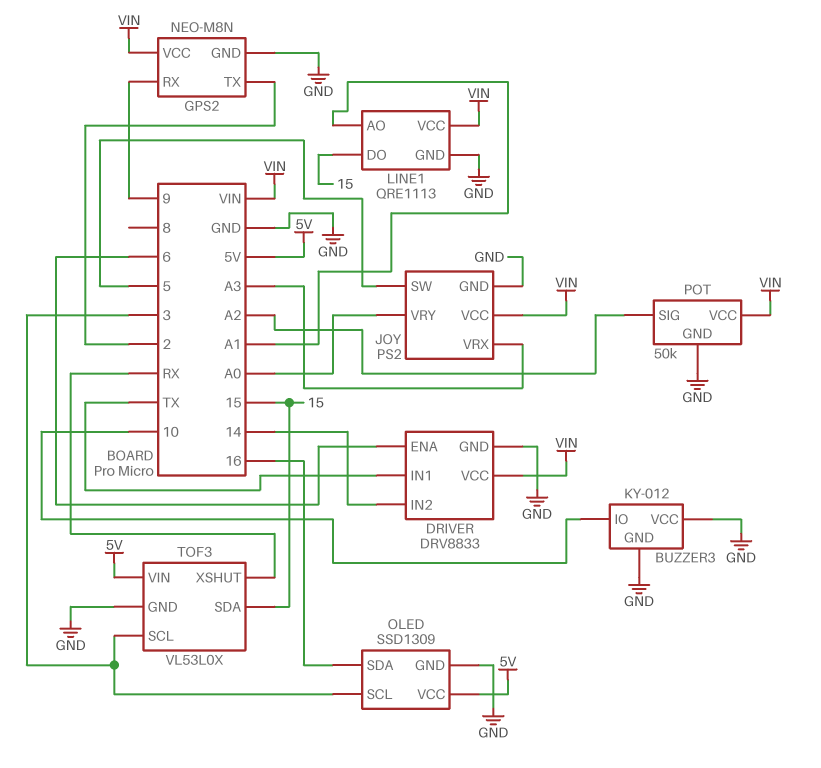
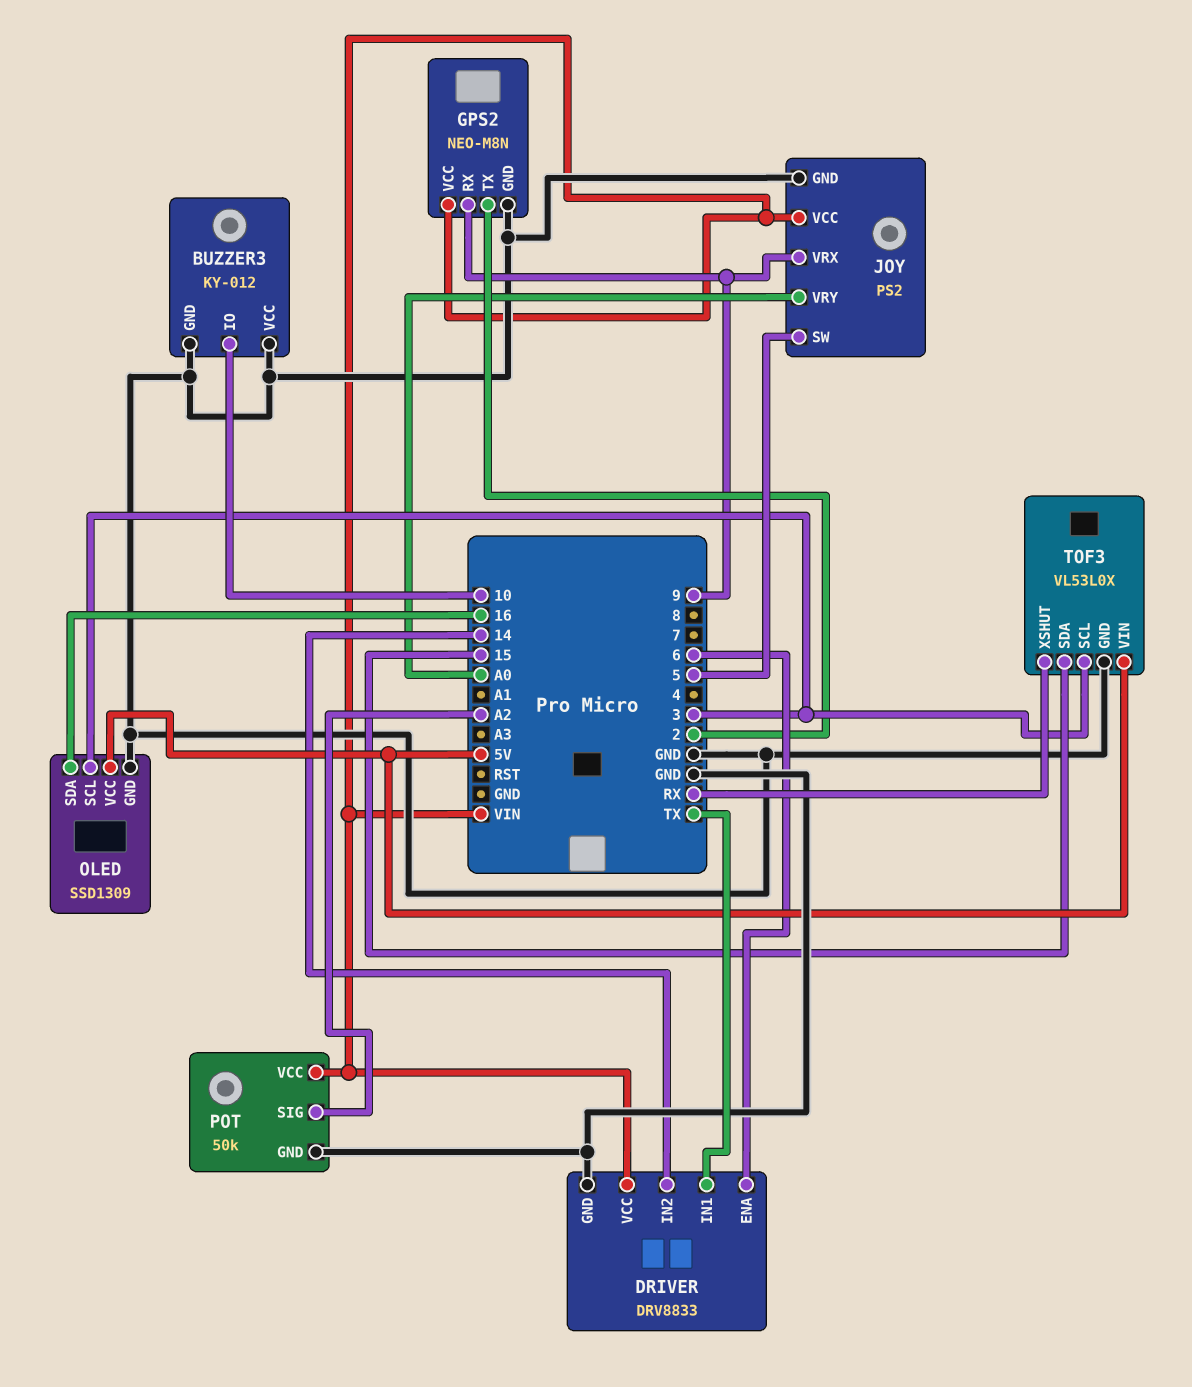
JOY pin VRX: A3 -> 9
LINE1: QRE1113 -> none
LINE1 pin AO: A1 -> none
LINE1 pin DO: 15 -> none
LINE1 pin GND: GND -> none
LINE1 pin VCC: VIN -> none

